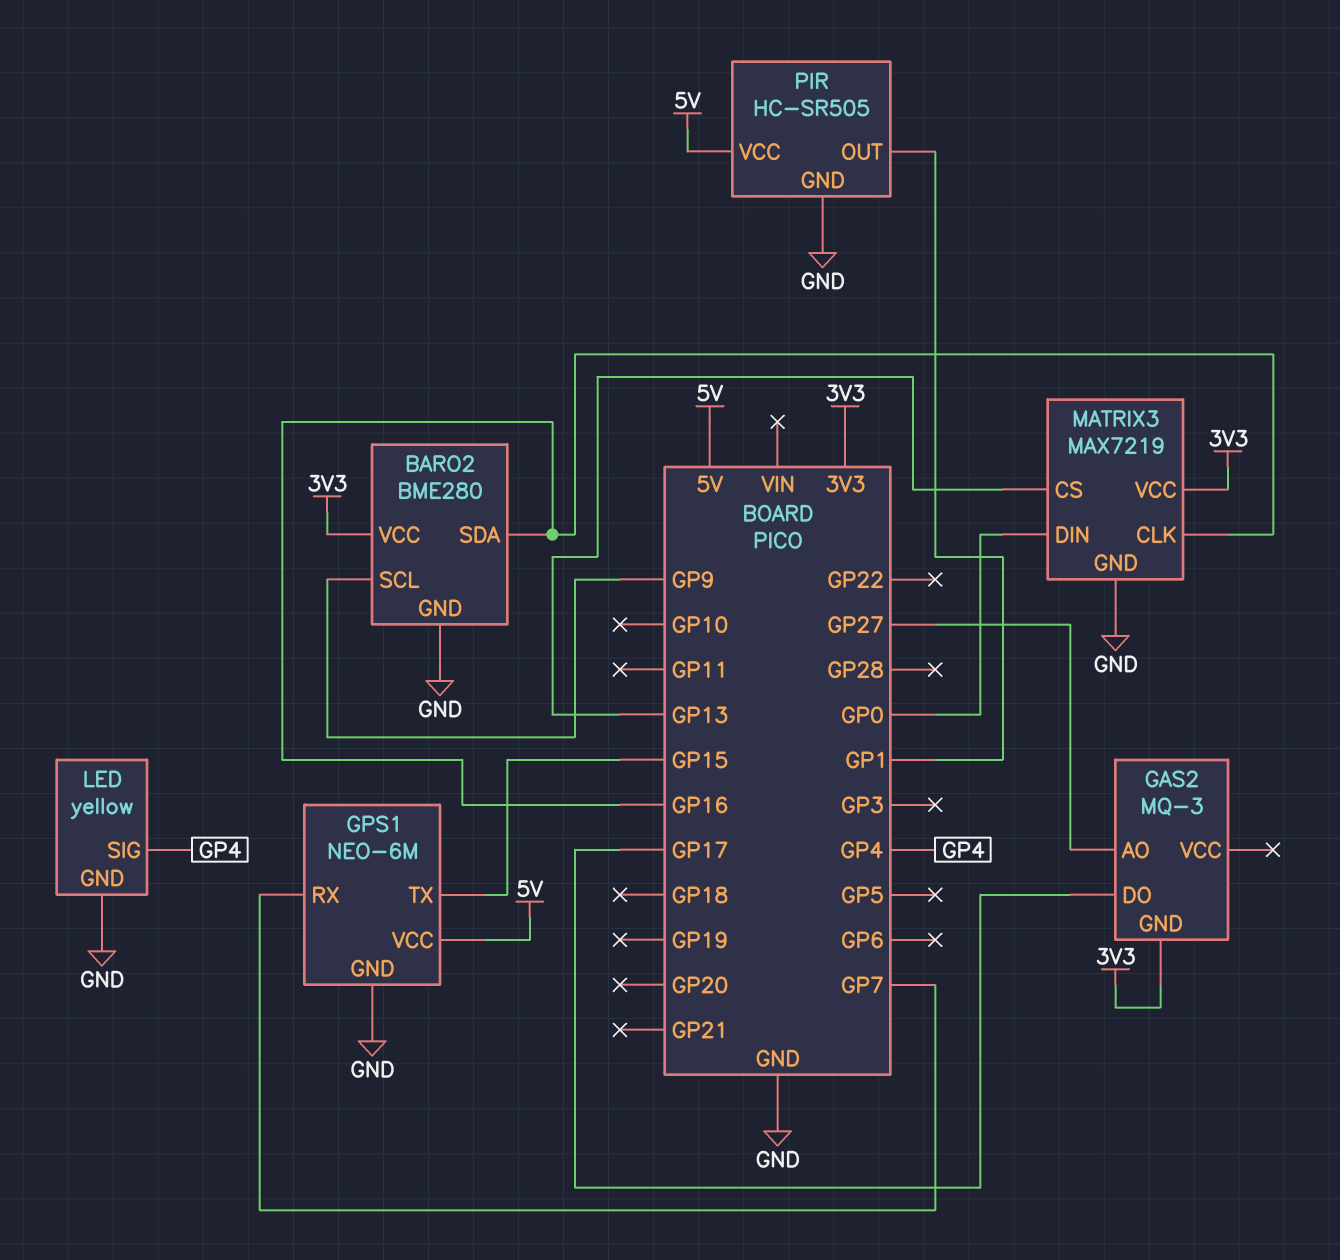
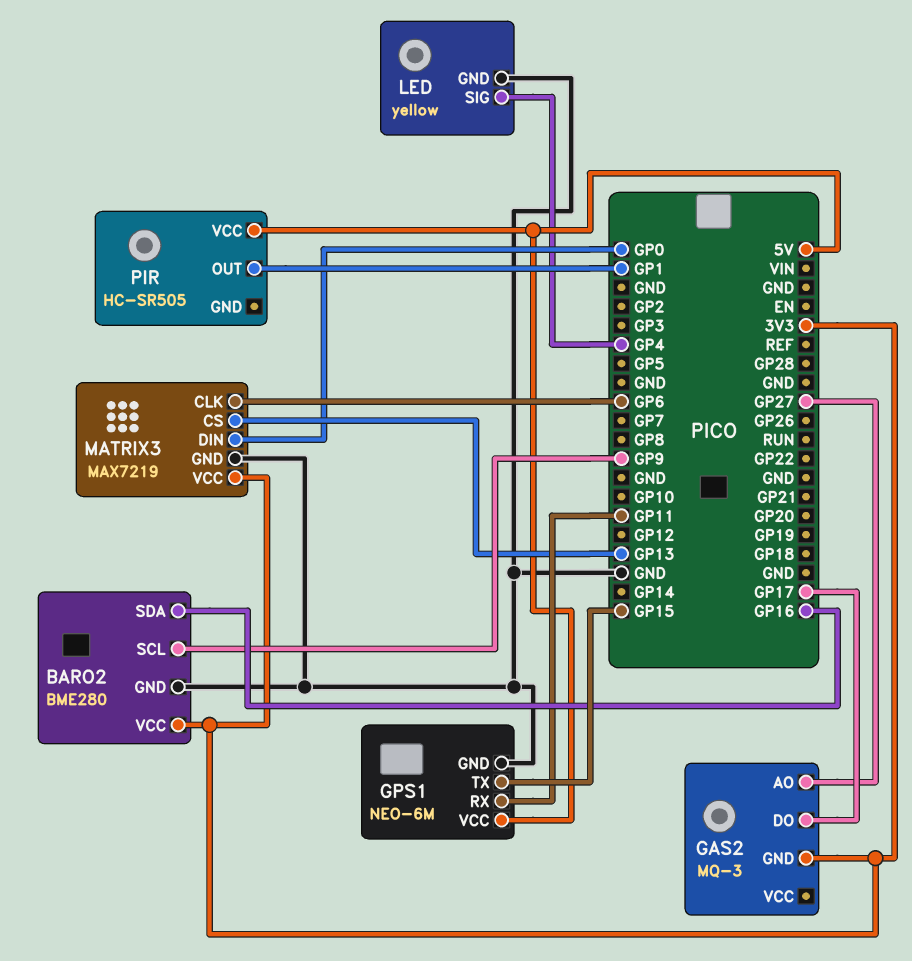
GPS1 pin RX: GP7 -> GP11
MATRIX3 pin CLK: GP16 -> GP6
PIR pin GND: GND -> none

